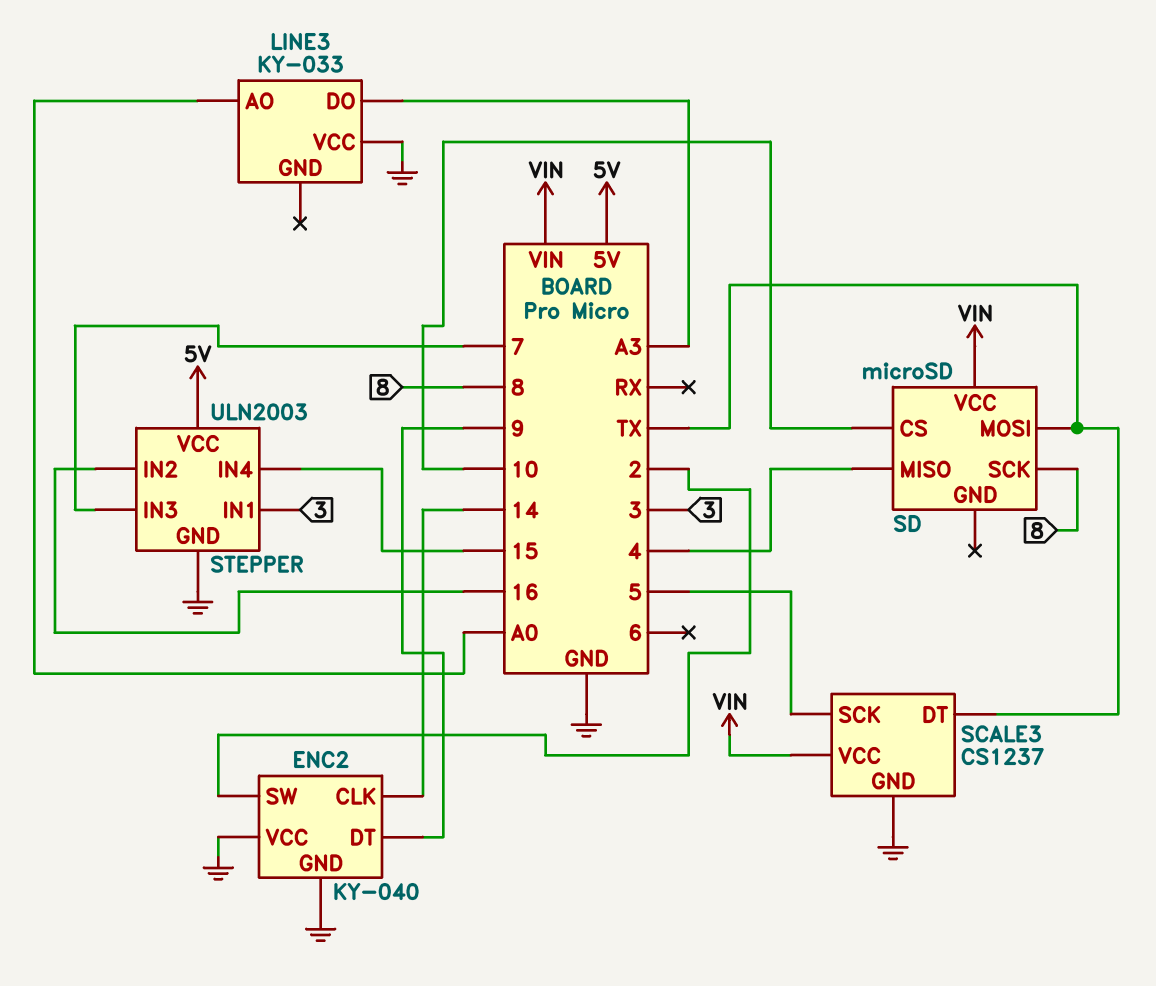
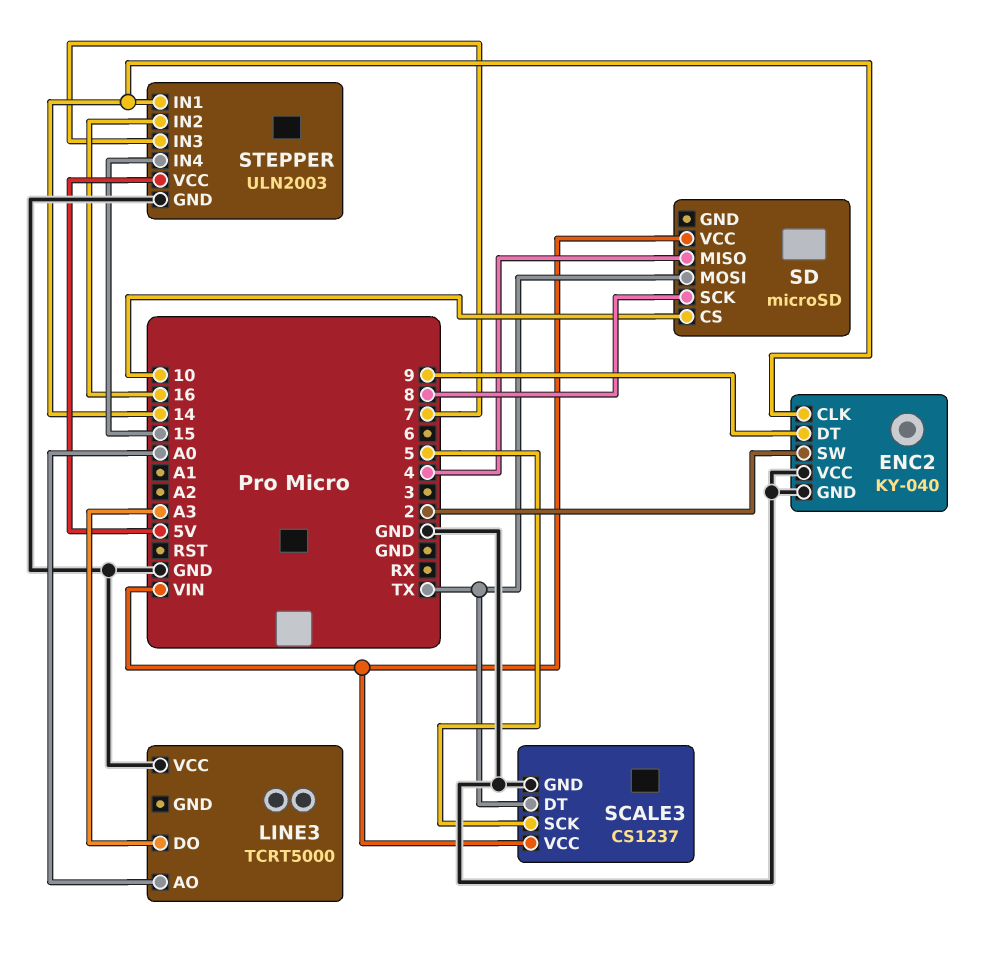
LINE3: KY-033 -> TCRT5000
STEPPER pin IN1: 3 -> 14

